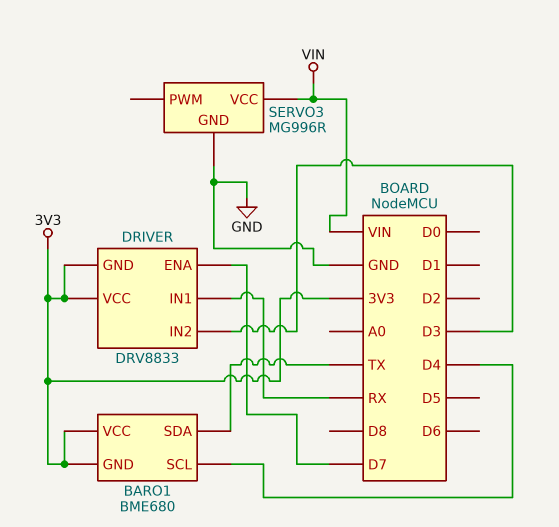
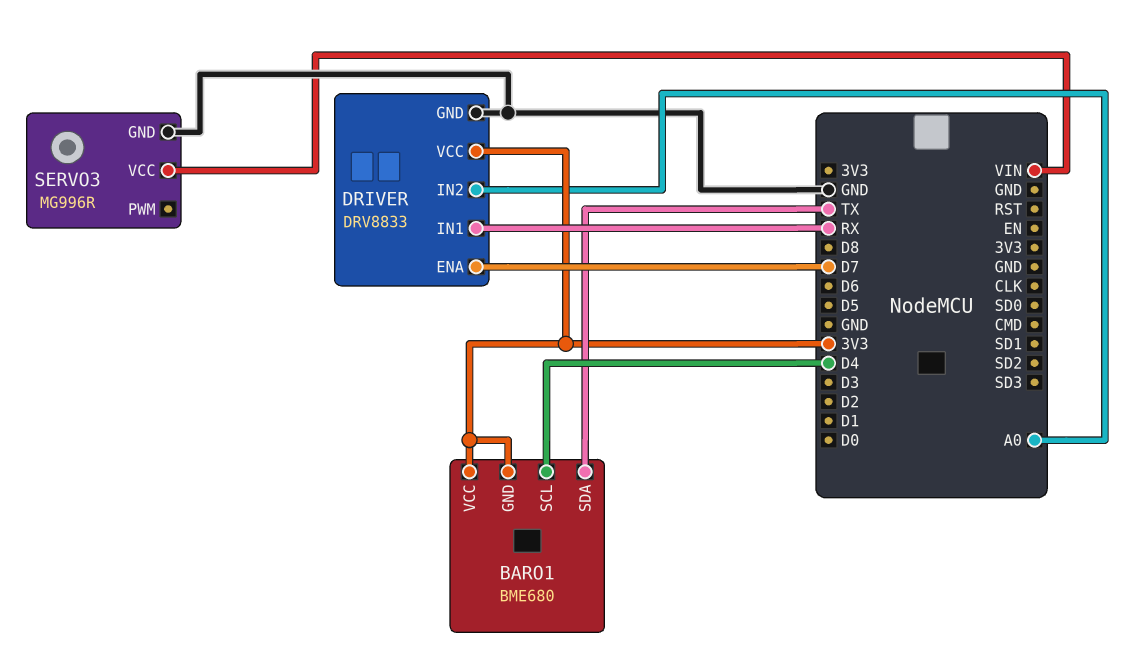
DRIVER pin GND: 3V3 -> GND
DRIVER pin IN2: D3 -> A0

